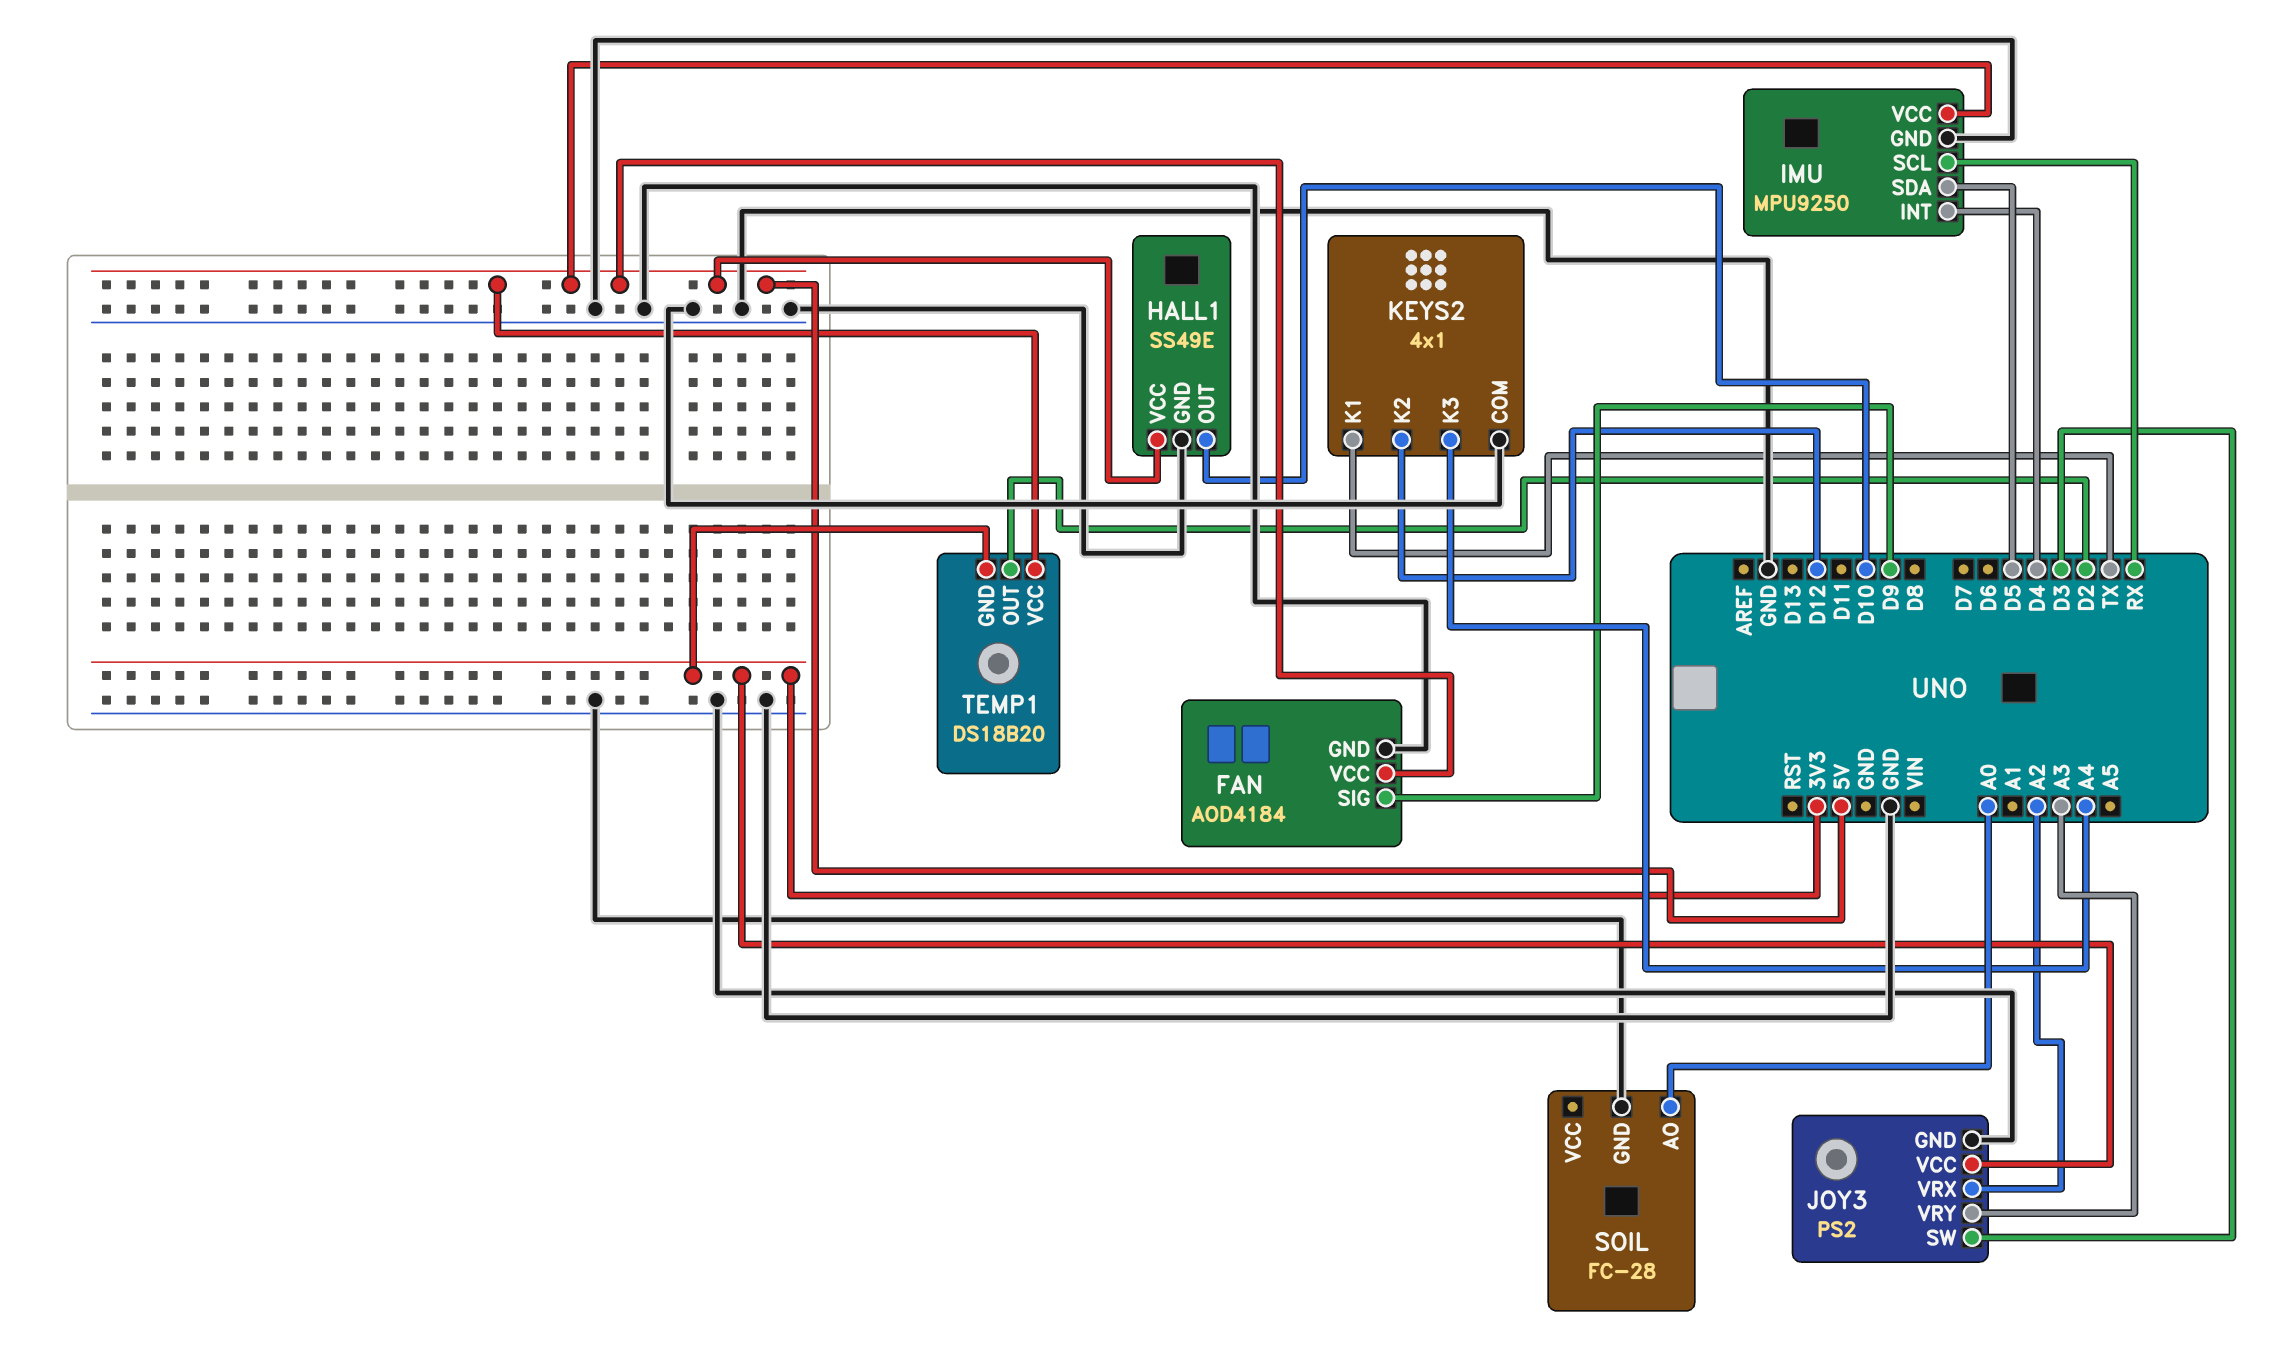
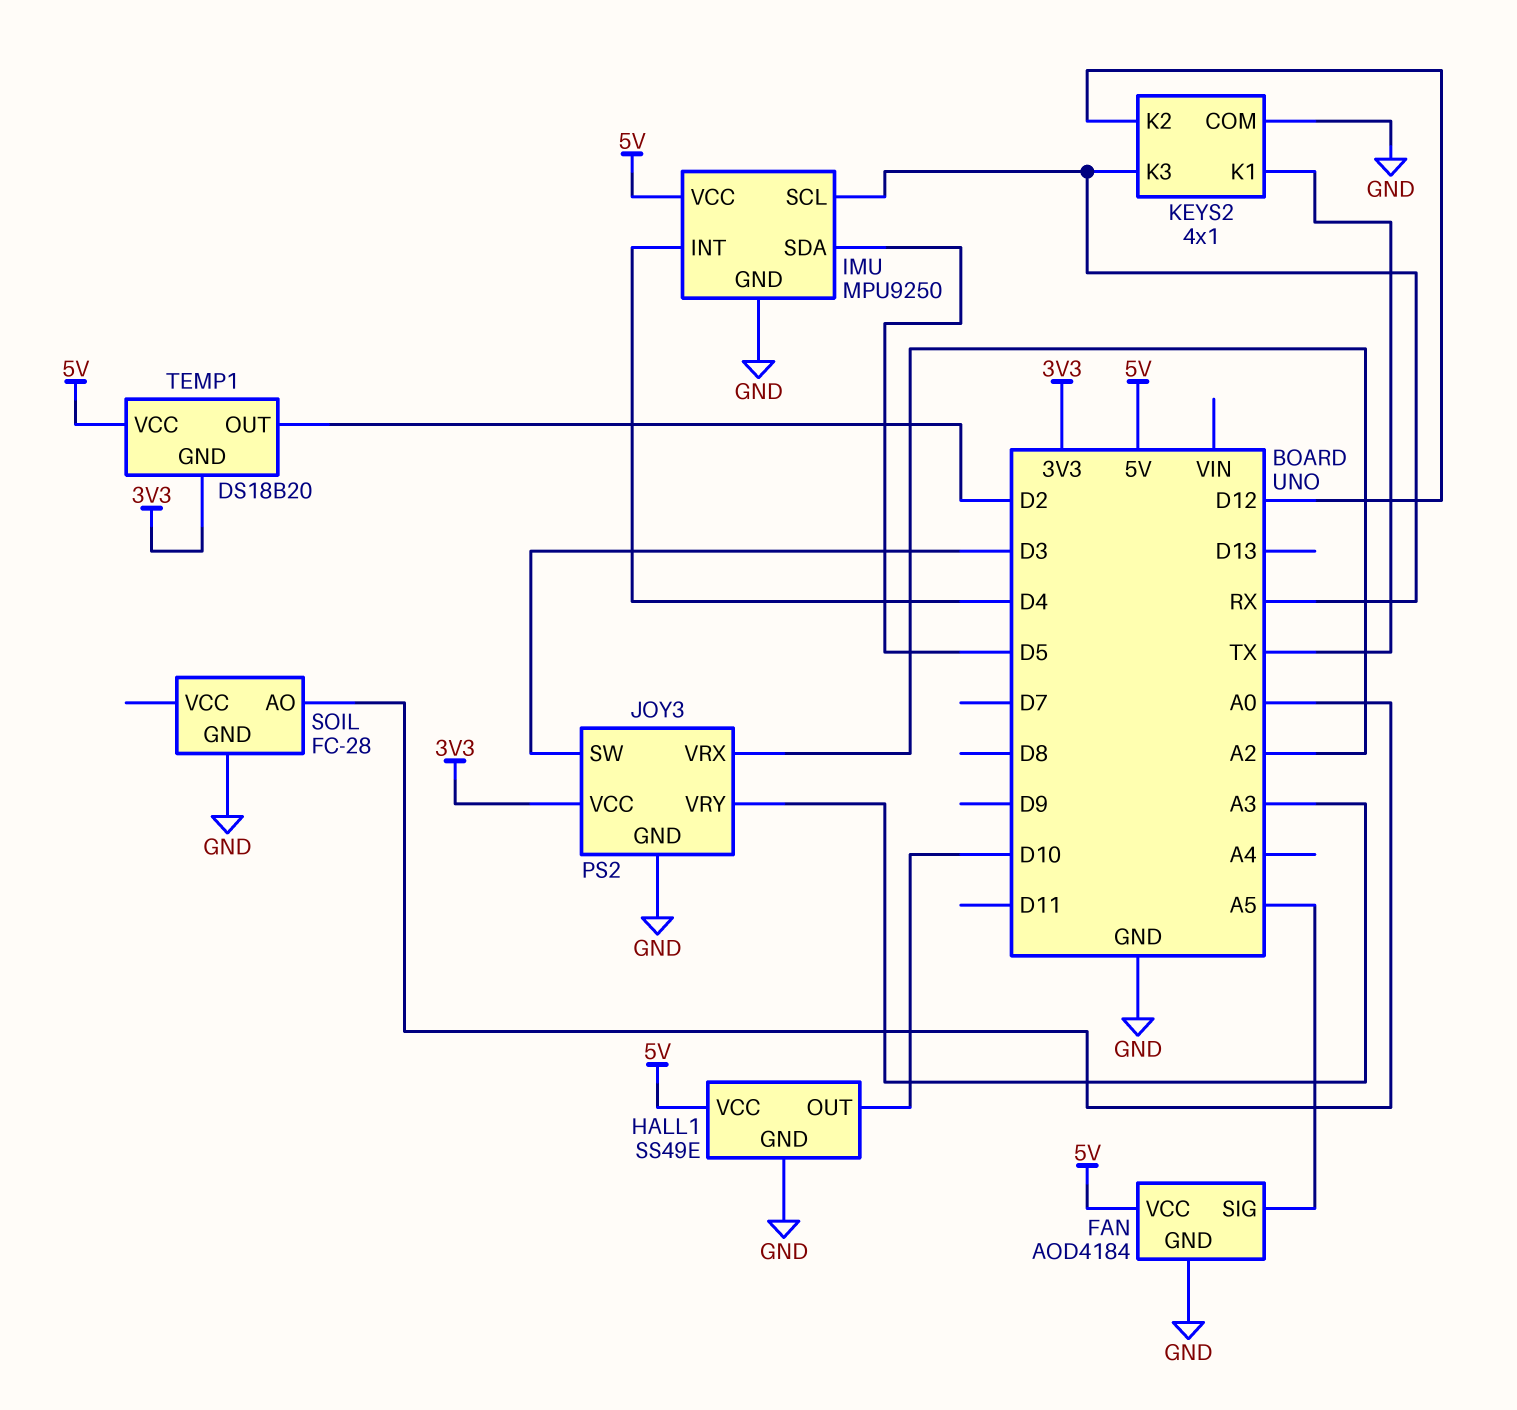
FAN pin SIG: D9 -> A5
KEYS2 pin K3: A4 -> RX

